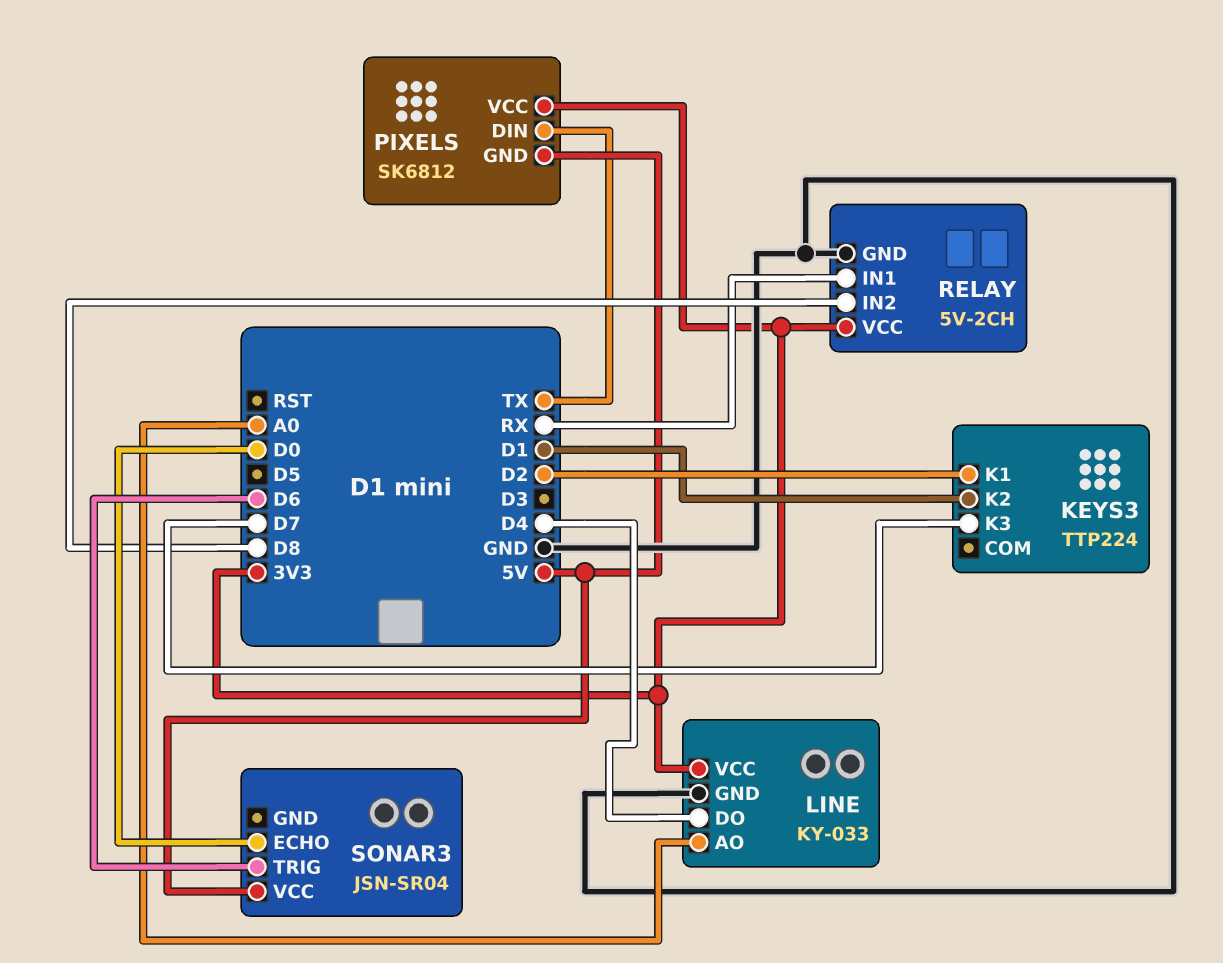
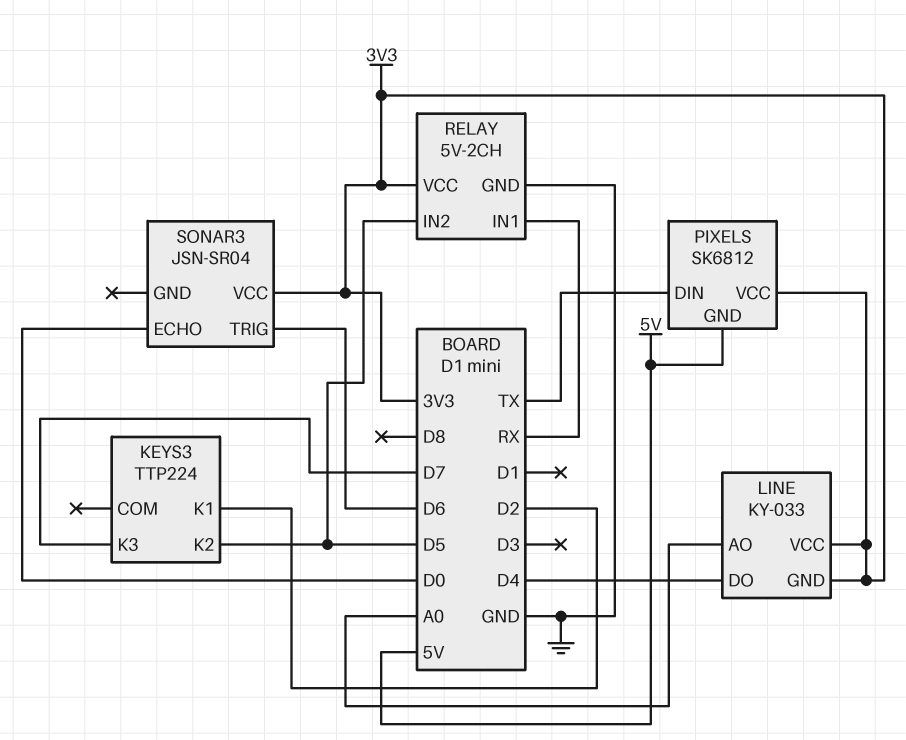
KEYS3 pin K2: D1 -> D5
LINE pin GND: GND -> 3V3
RELAY pin IN2: D8 -> D5
SONAR3 pin VCC: 5V -> 3V3

